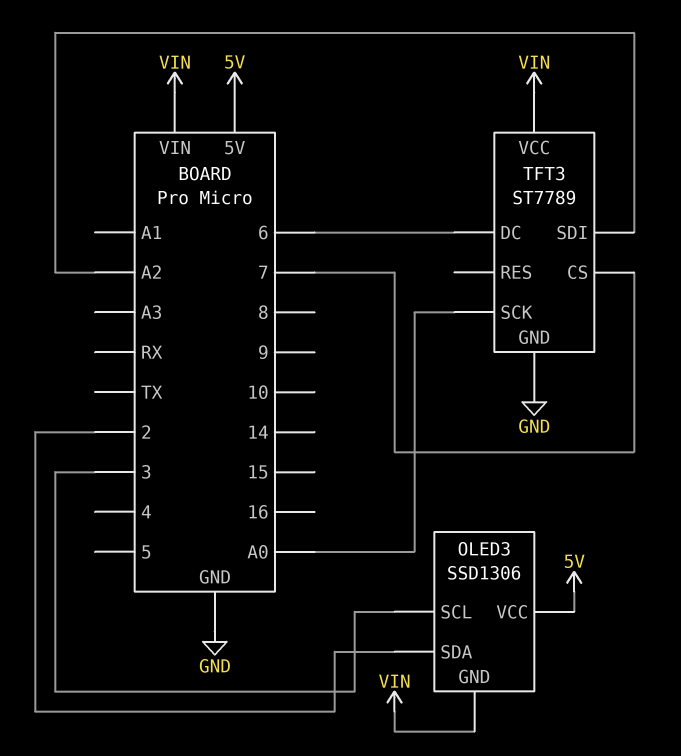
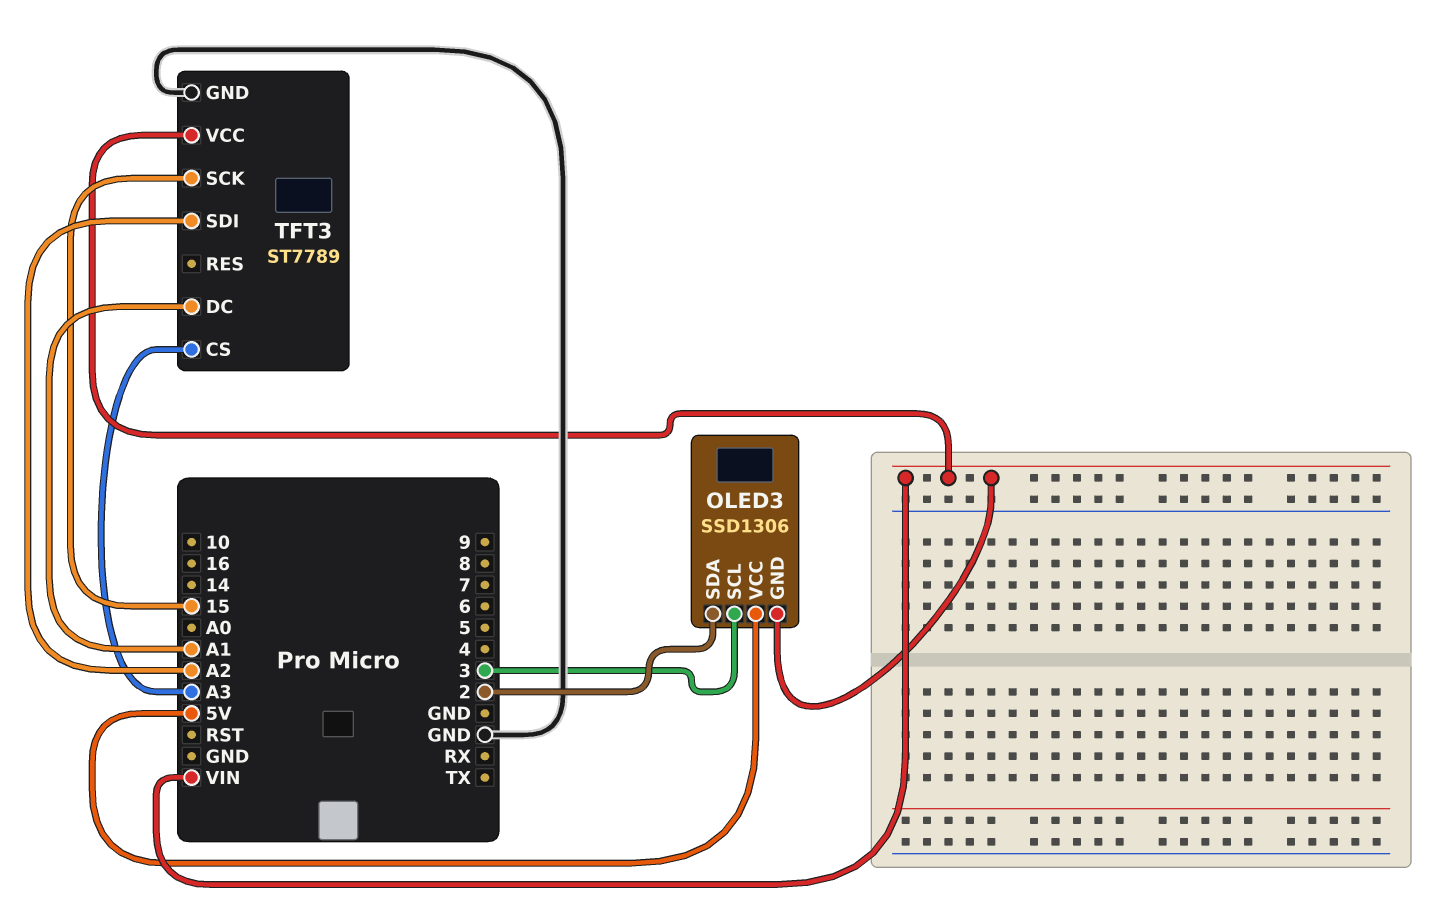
TFT3 pin CS: 7 -> A3
TFT3 pin DC: 6 -> A1
TFT3 pin SCK: A0 -> 15

